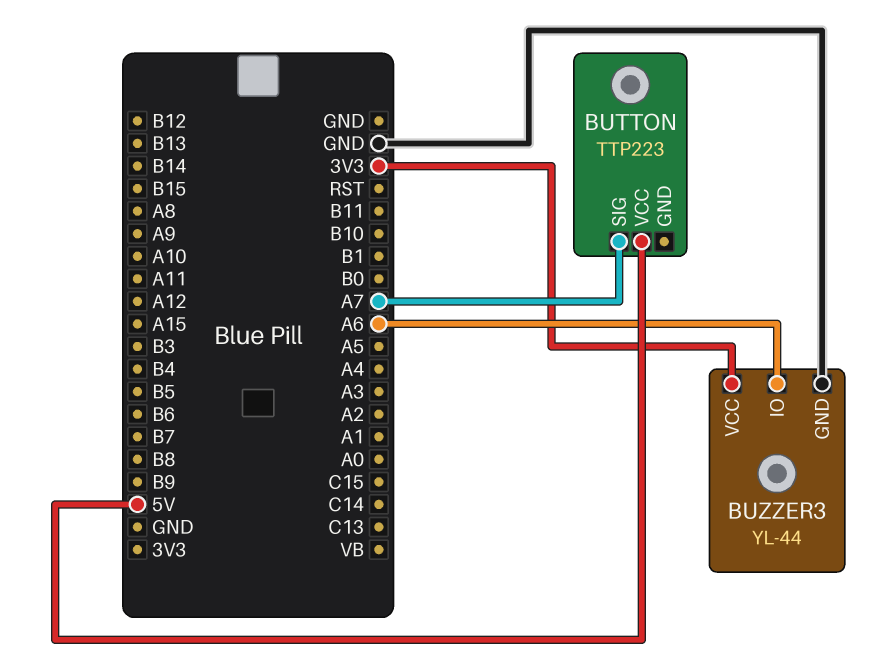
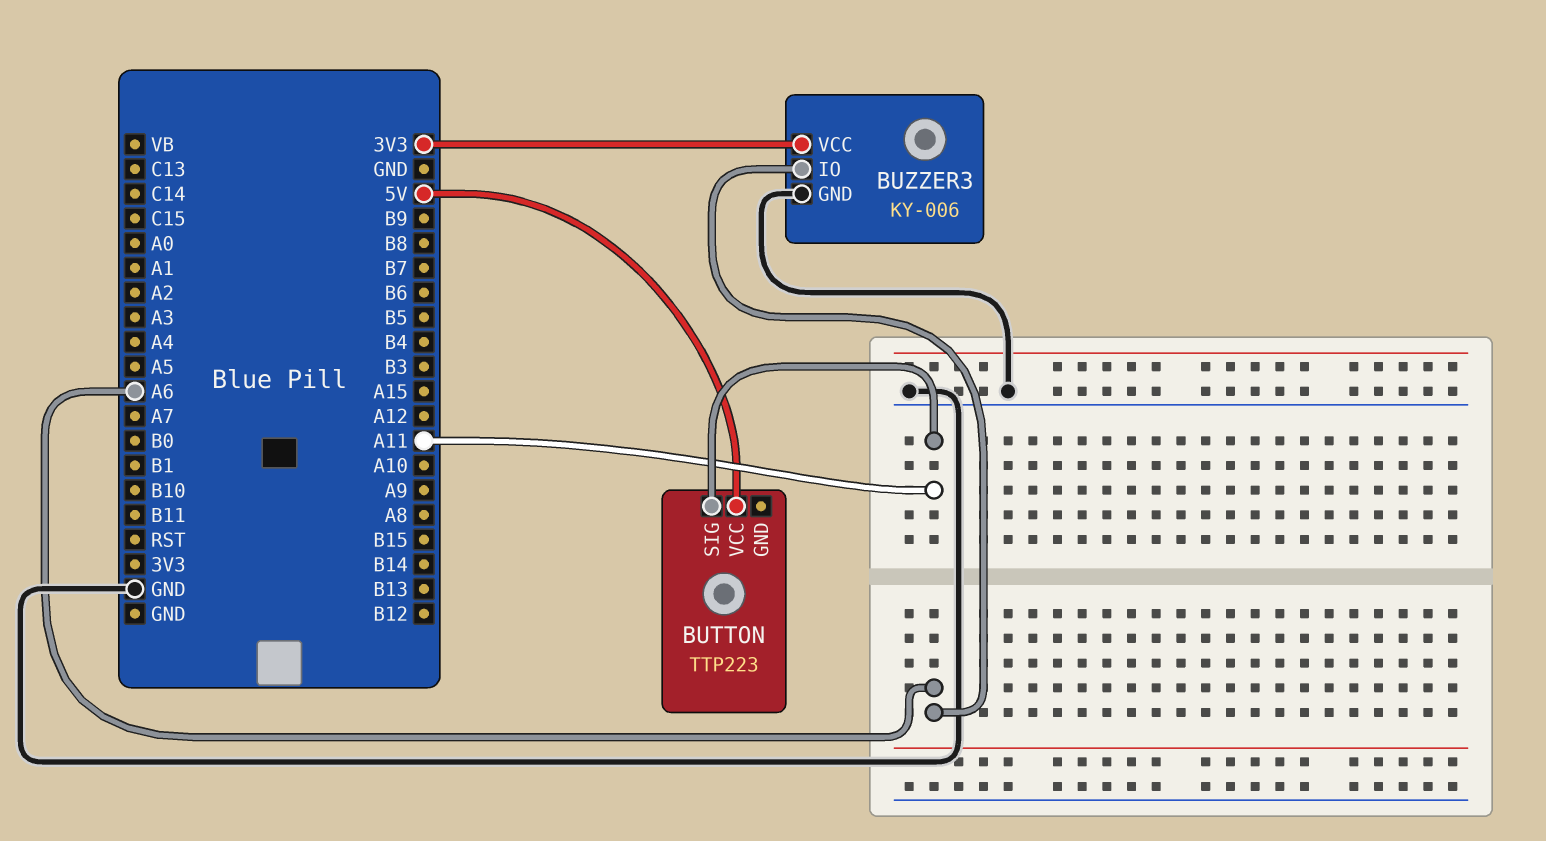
BUTTON pin SIG: A7 -> A11
BUZZER3: YL-44 -> KY-006

